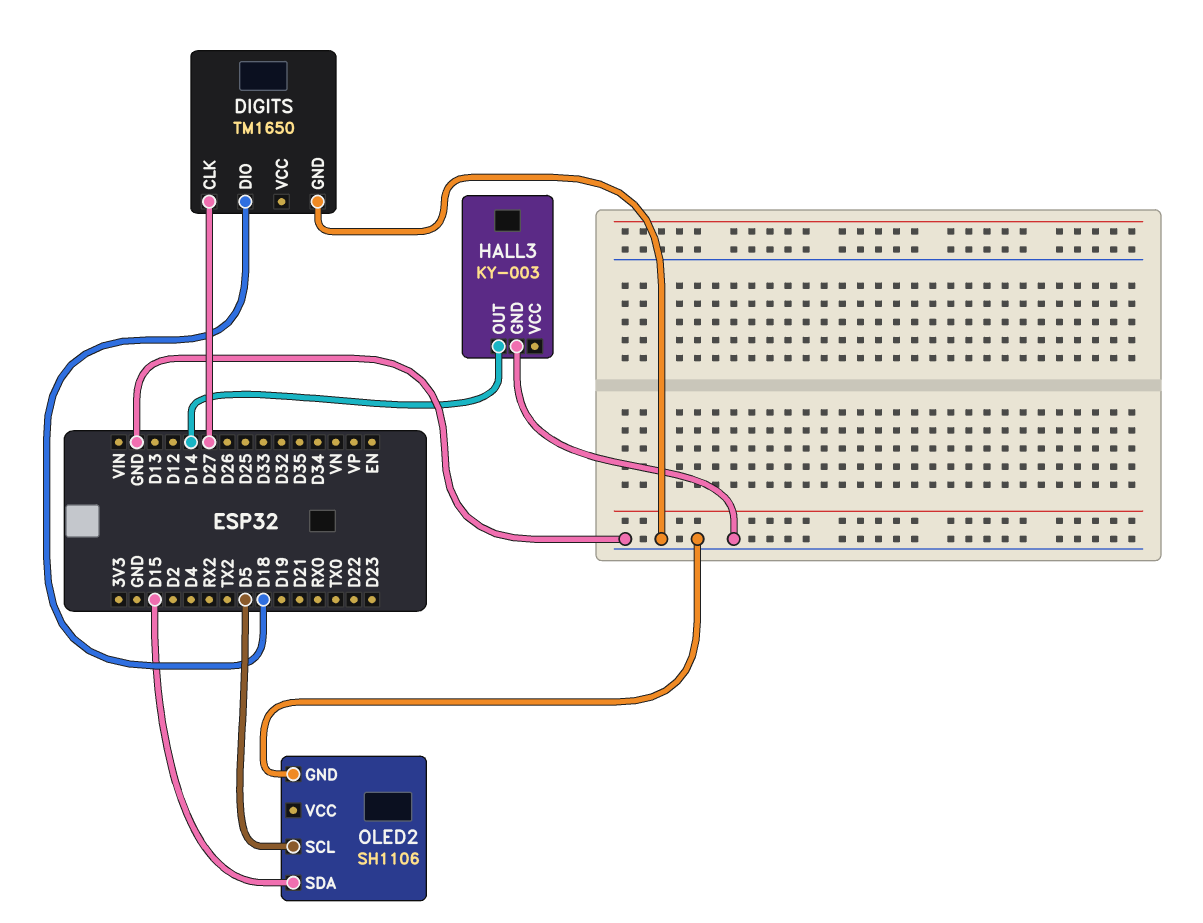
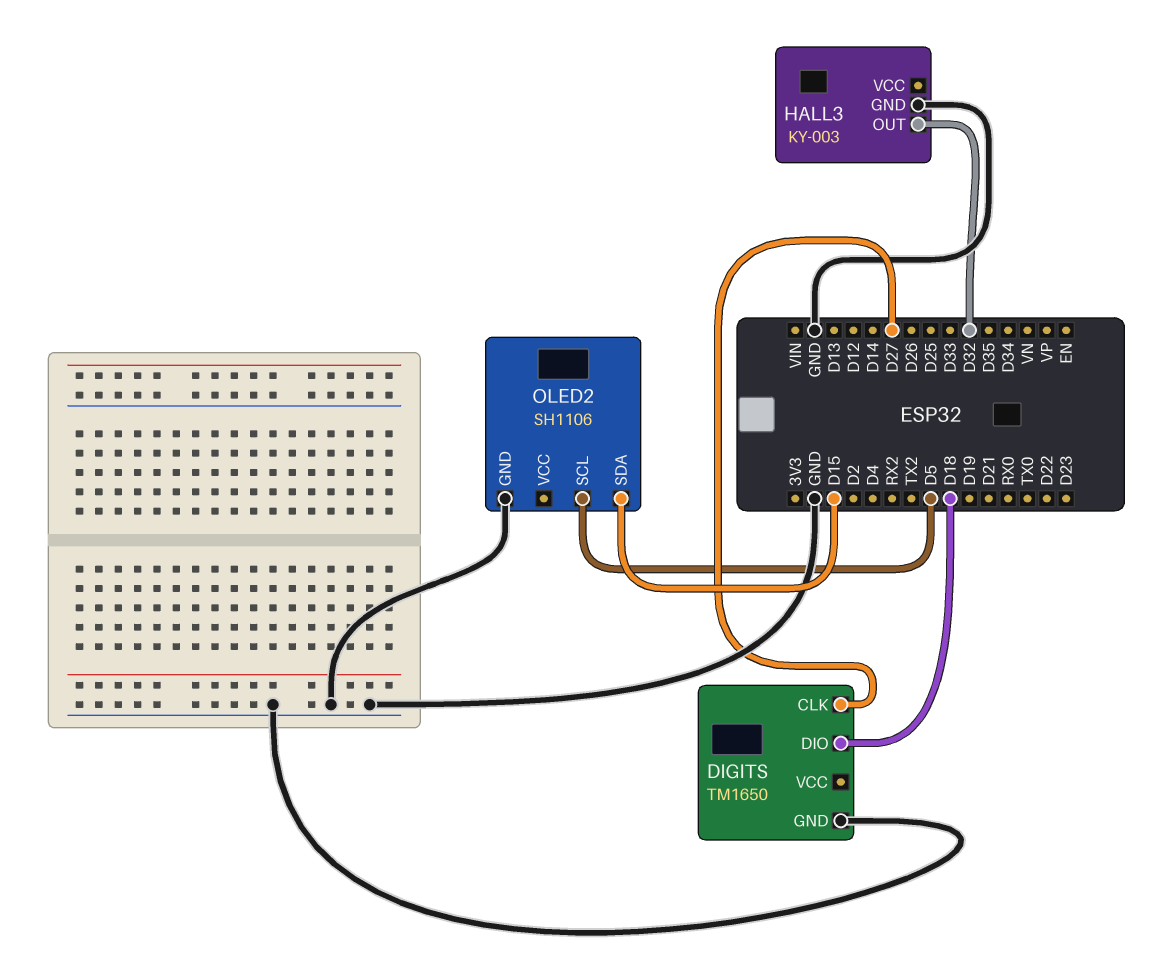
HALL3 pin OUT: D14 -> D32

